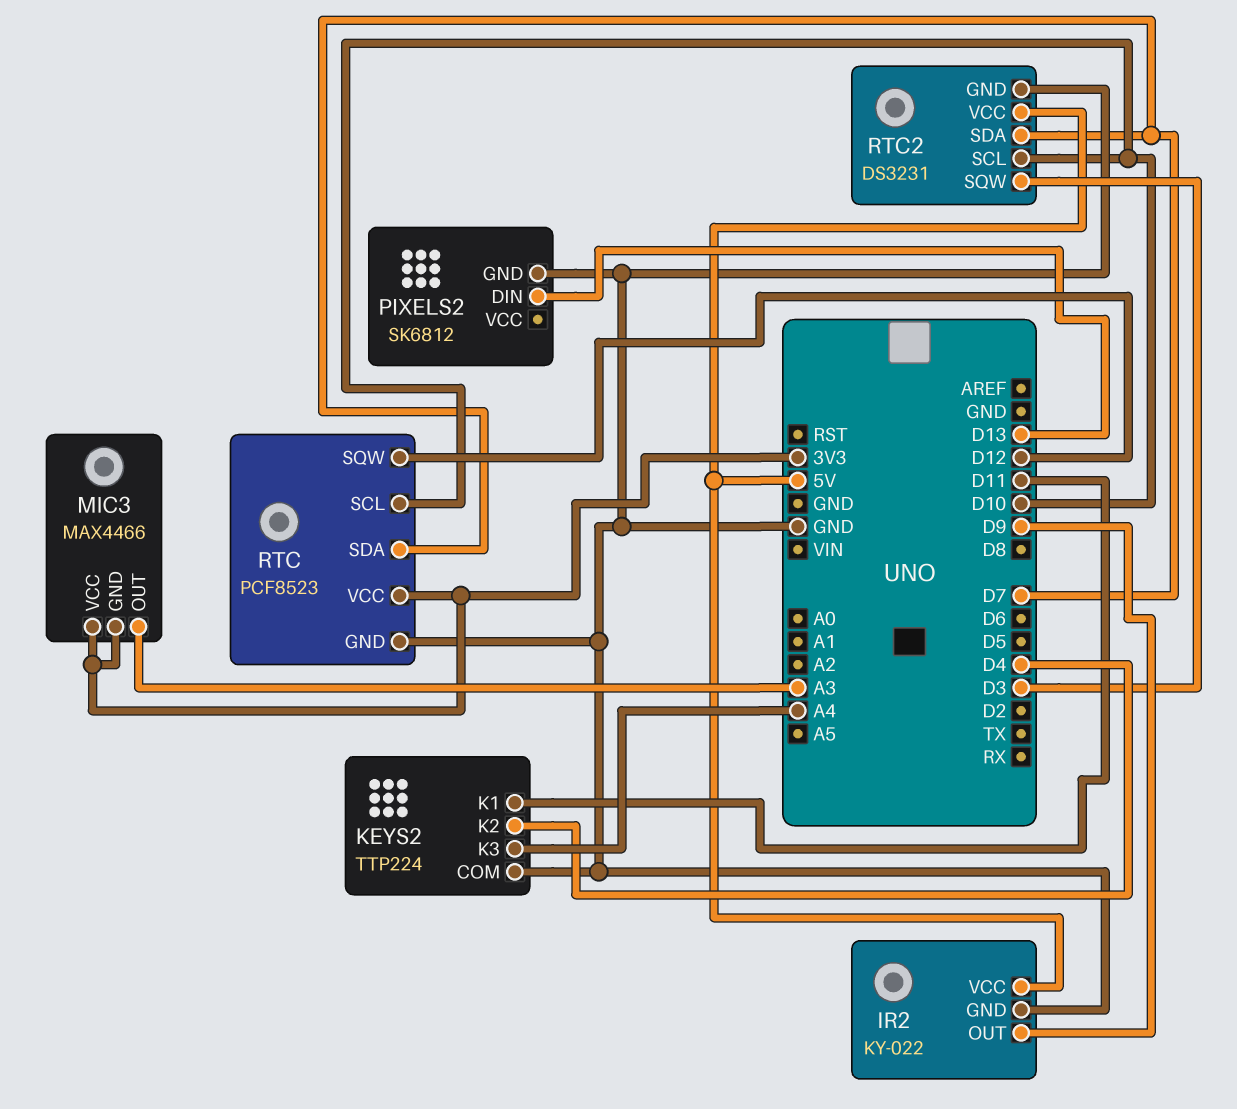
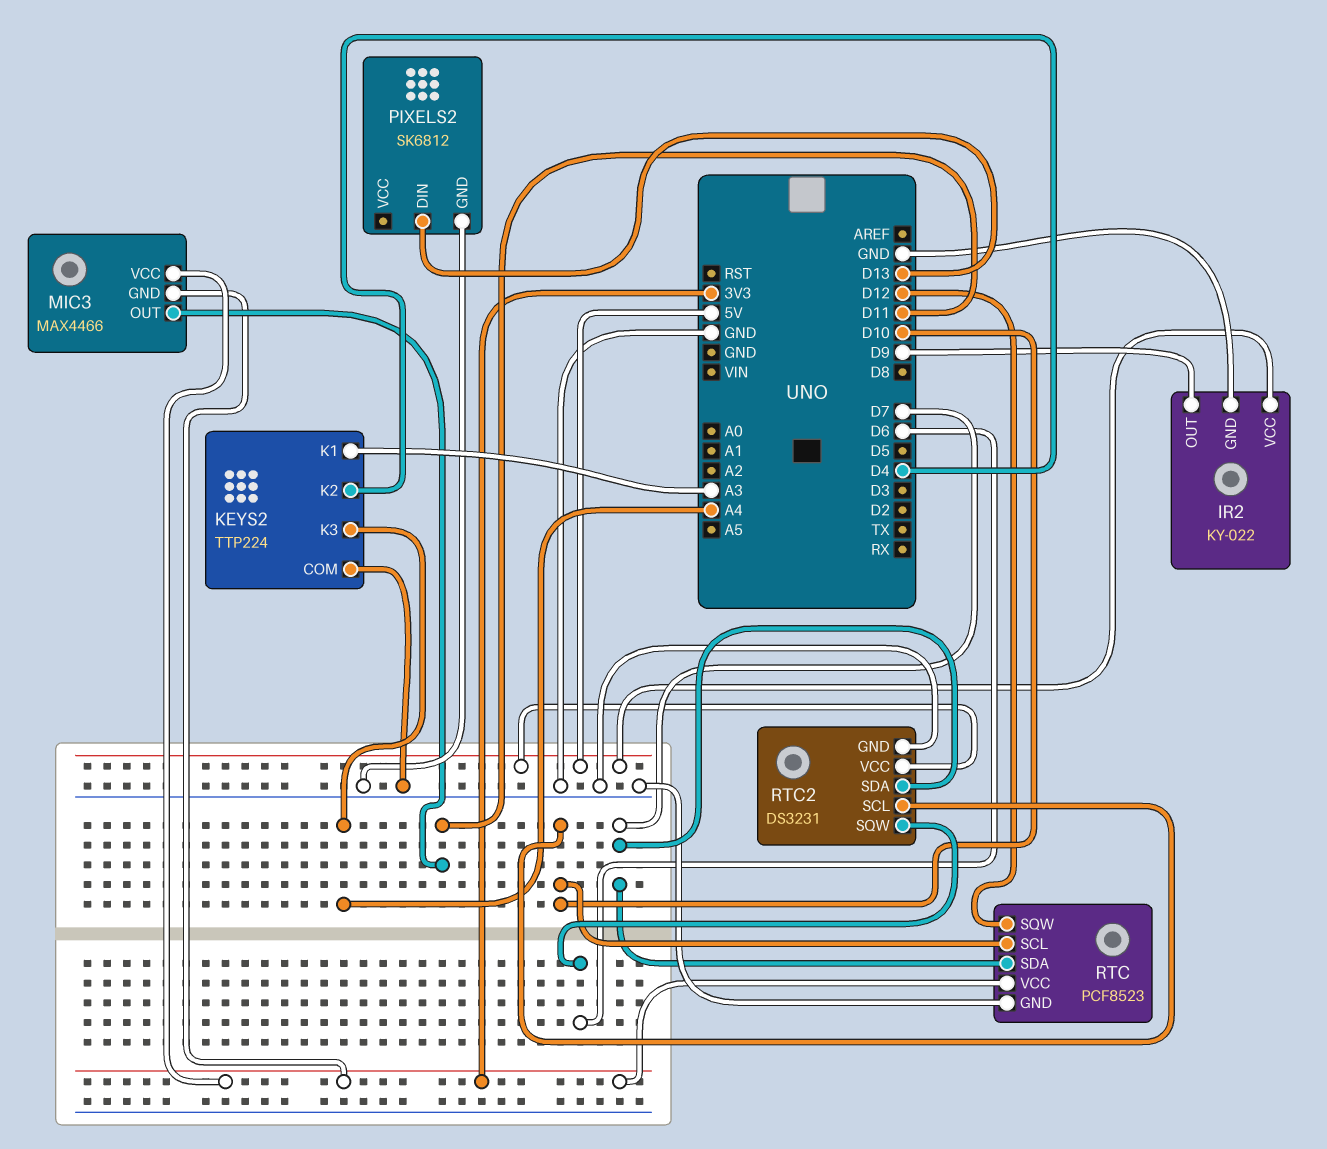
KEYS2 pin K1: D11 -> A3
MIC3 pin OUT: A3 -> D11
RTC2 pin SQW: D3 -> D6

